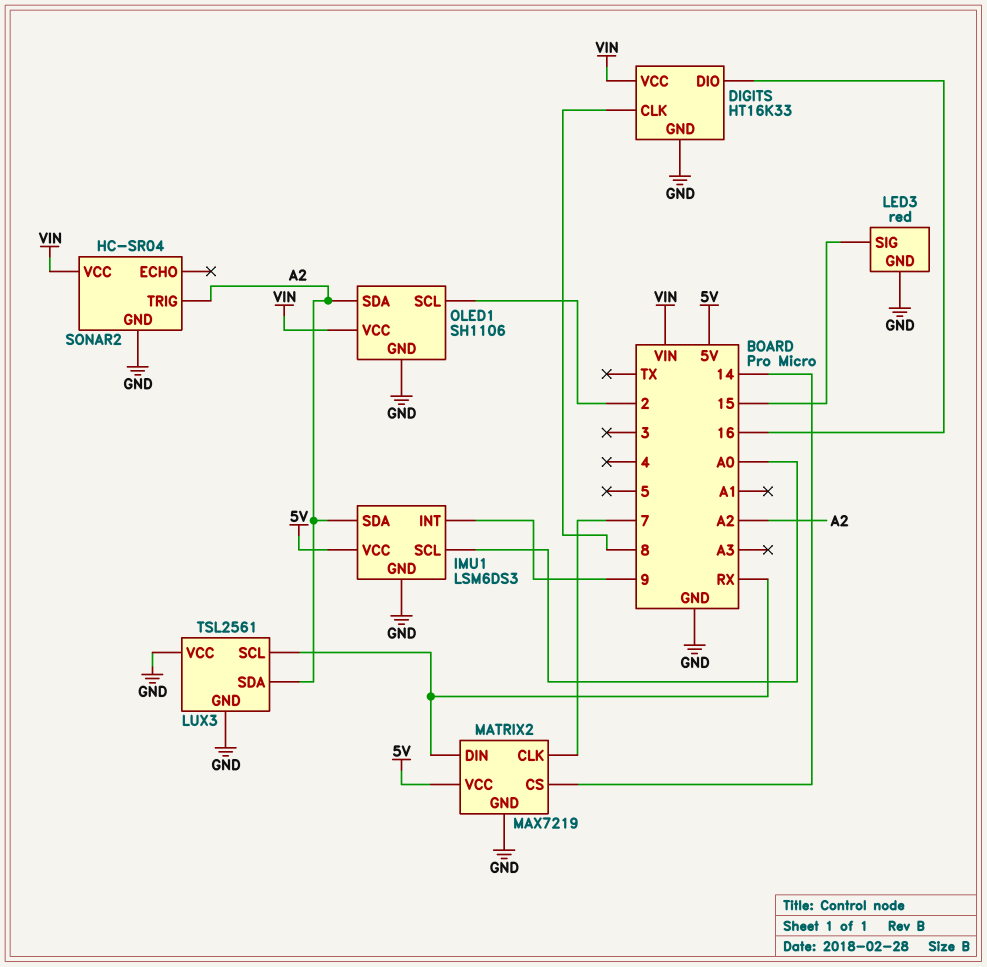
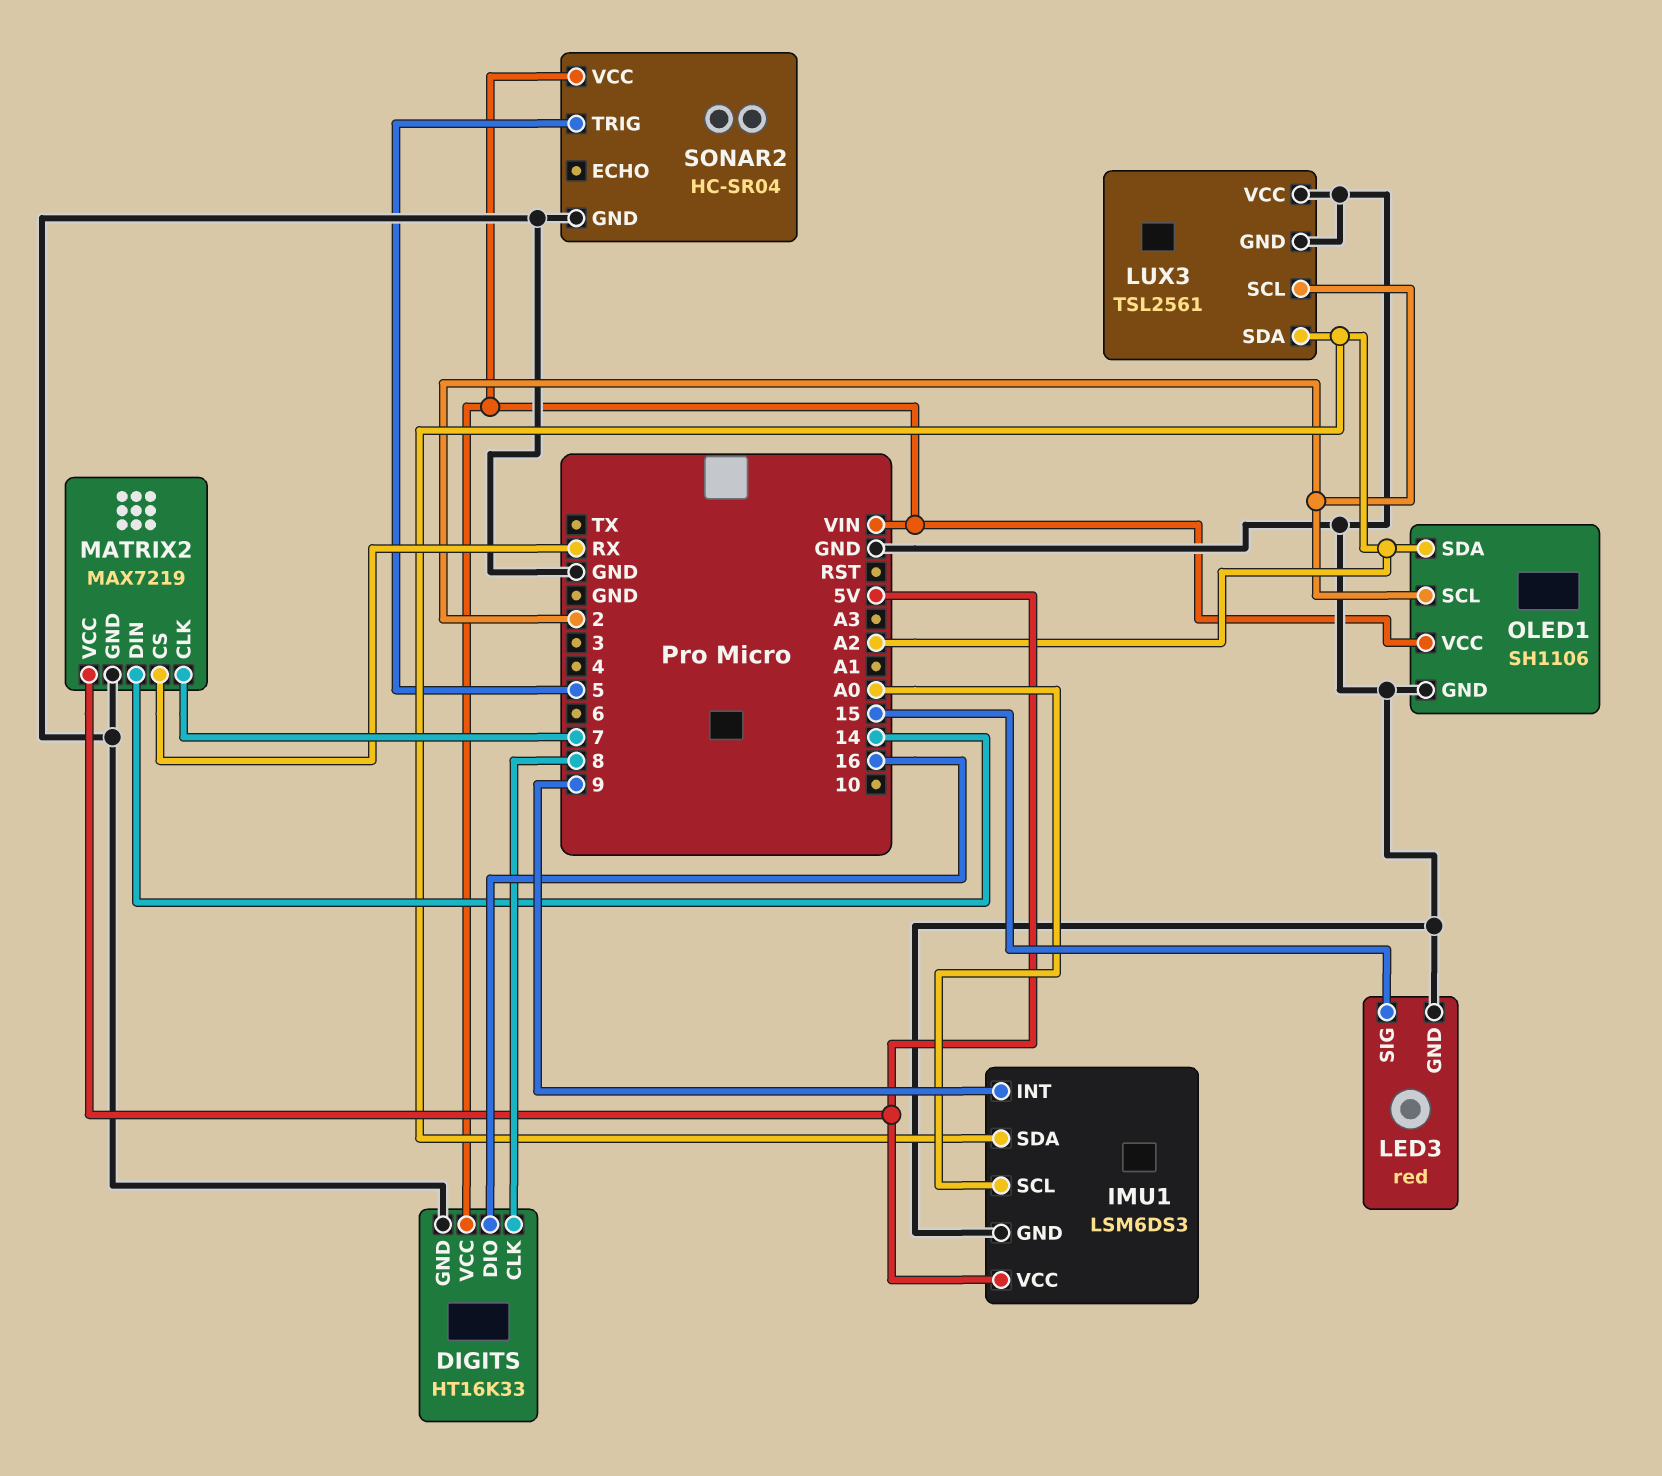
LUX3 pin SCL: RX -> 2
MATRIX2 pin CS: 14 -> RX
MATRIX2 pin DIN: RX -> 14
SONAR2 pin TRIG: A2 -> 5

